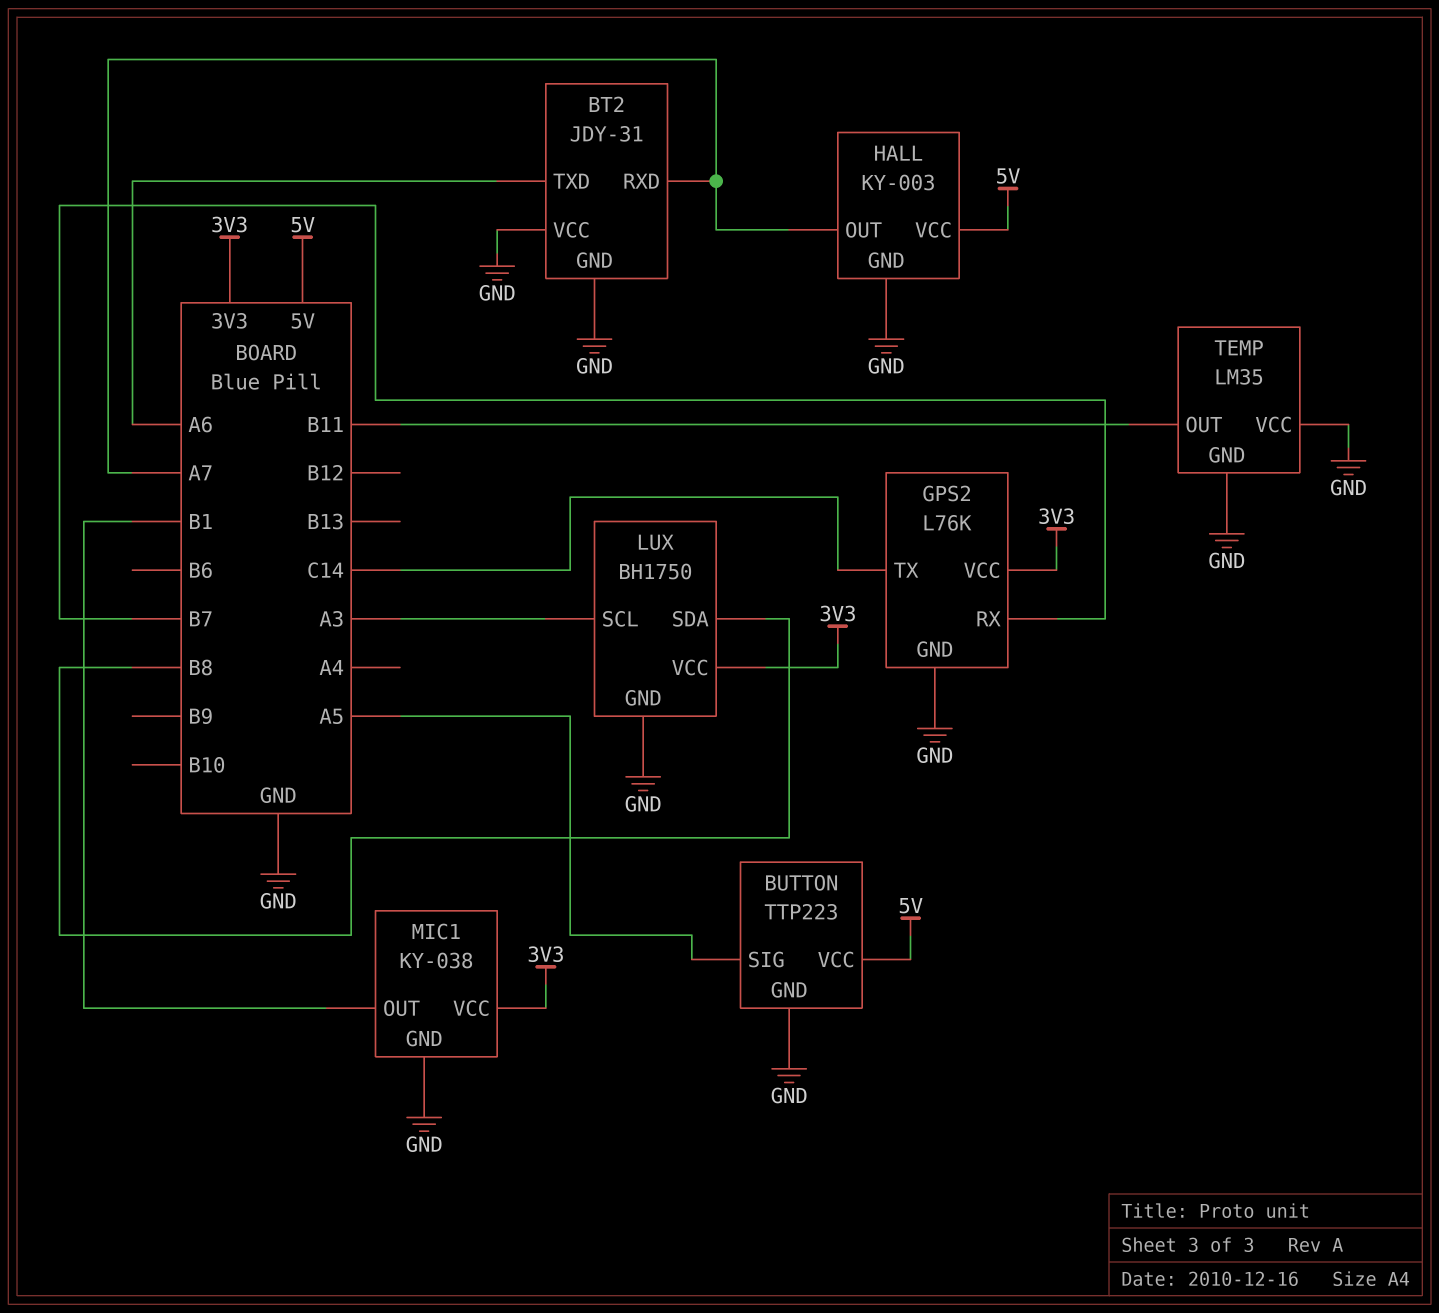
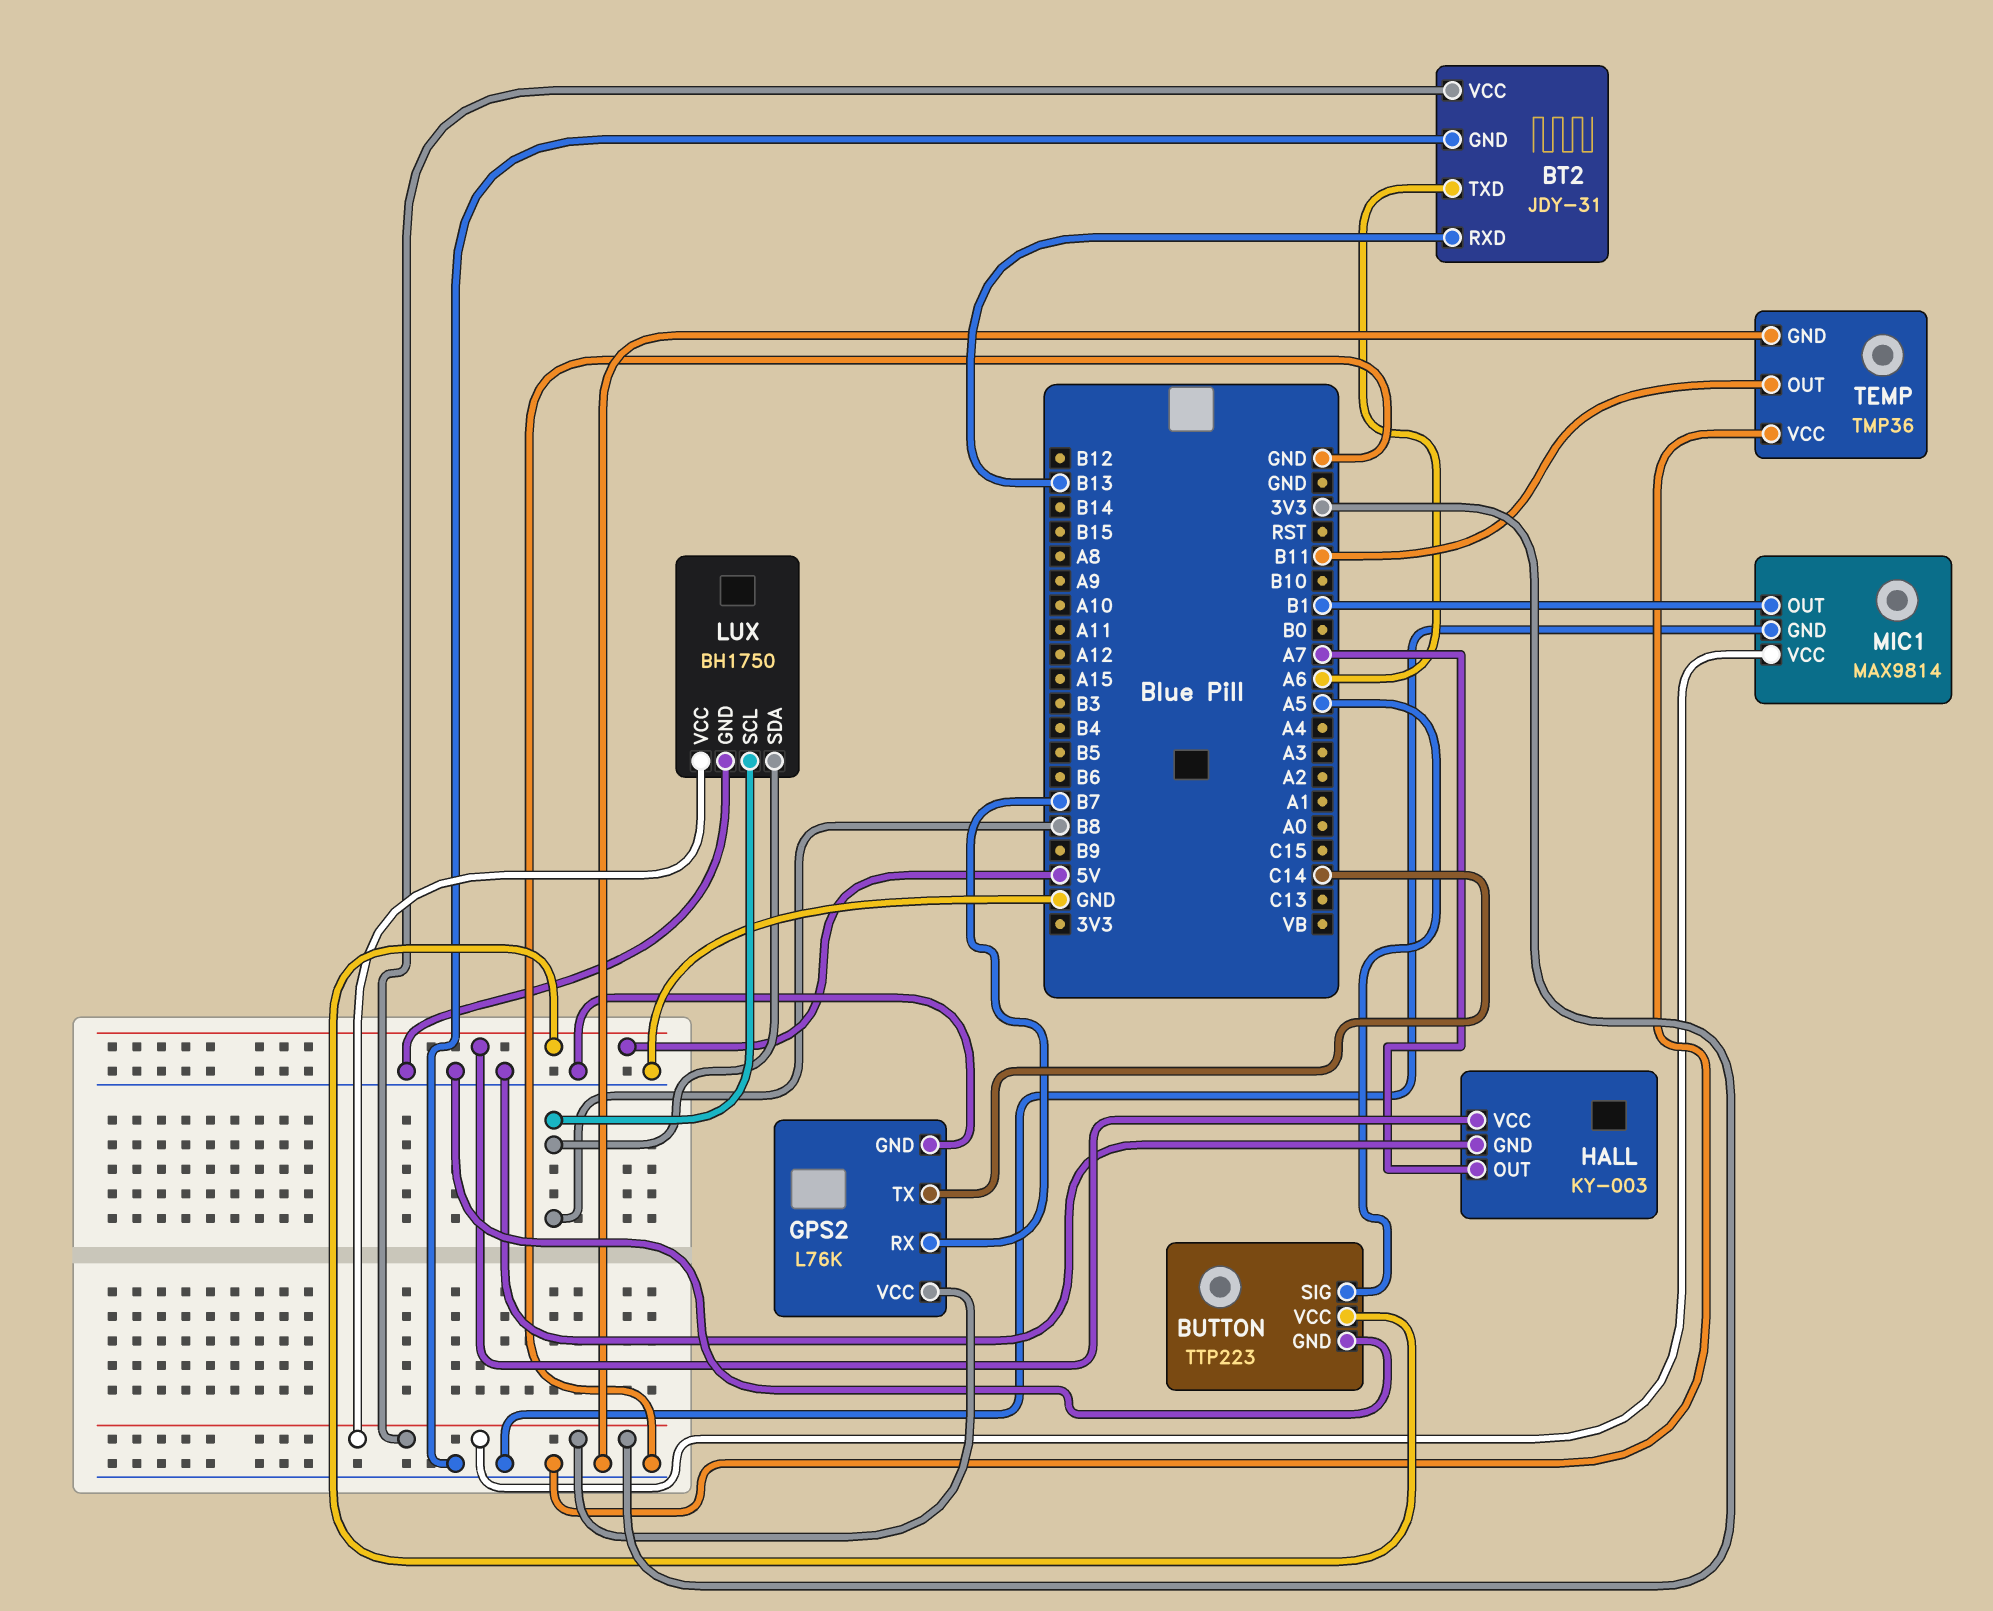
BT2 pin RXD: A7 -> B13
BT2 pin VCC: GND -> 3V3
LUX pin SCL: A3 -> B8
MIC1: KY-038 -> MAX9814
TEMP: LM35 -> TMP36

